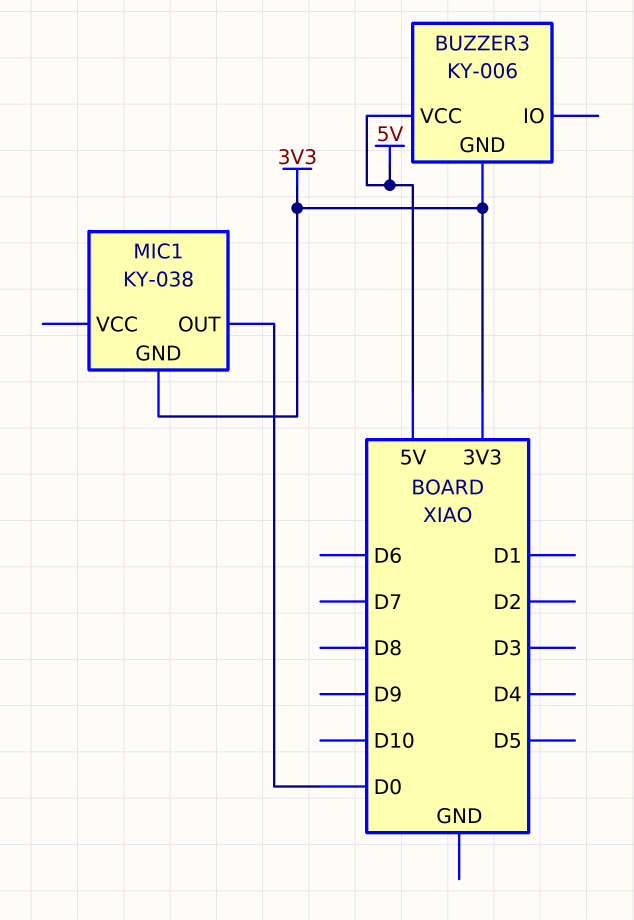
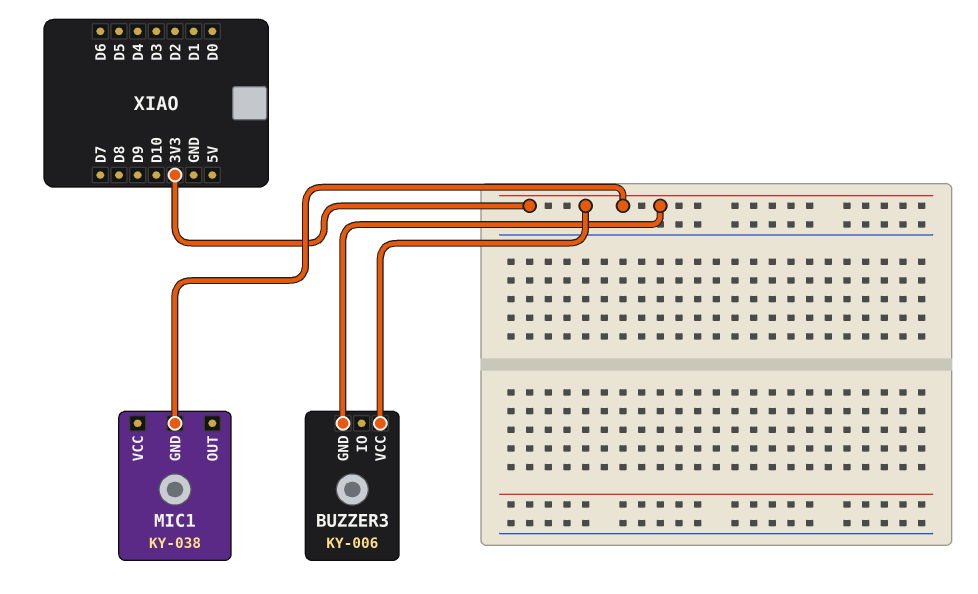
BUZZER3 pin VCC: 5V -> 3V3
MIC1 pin OUT: D0 -> none

